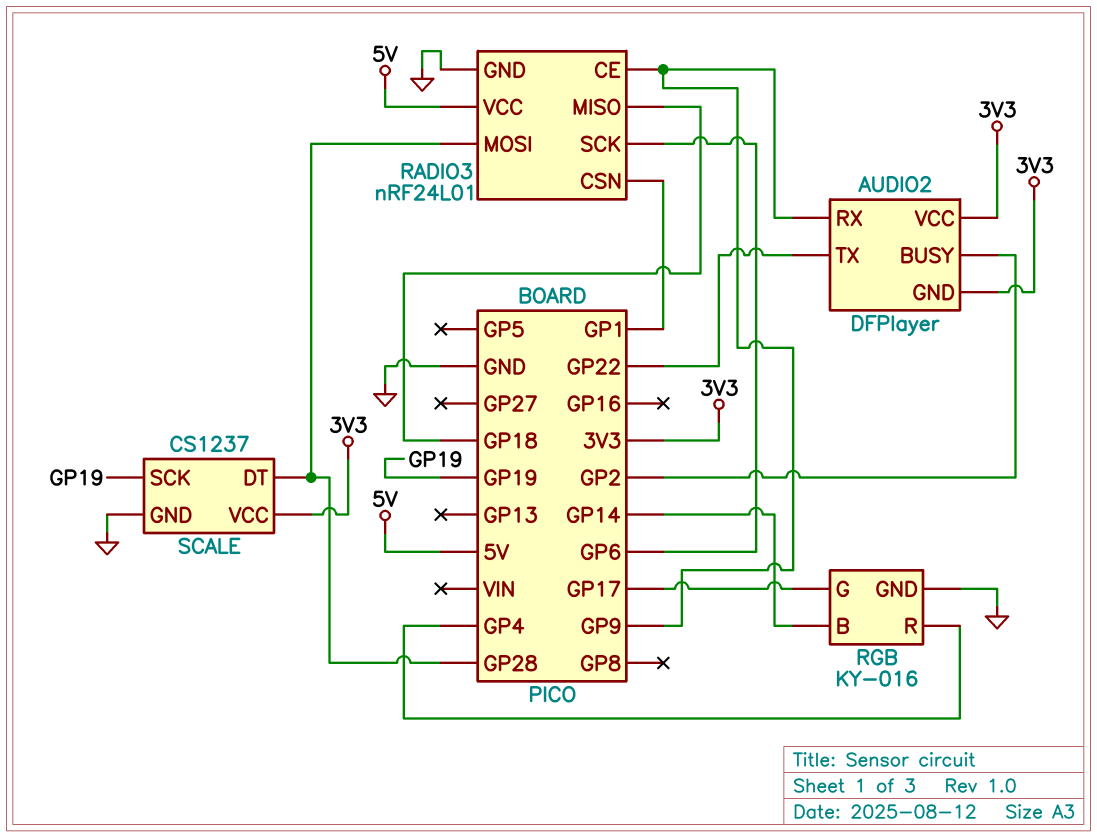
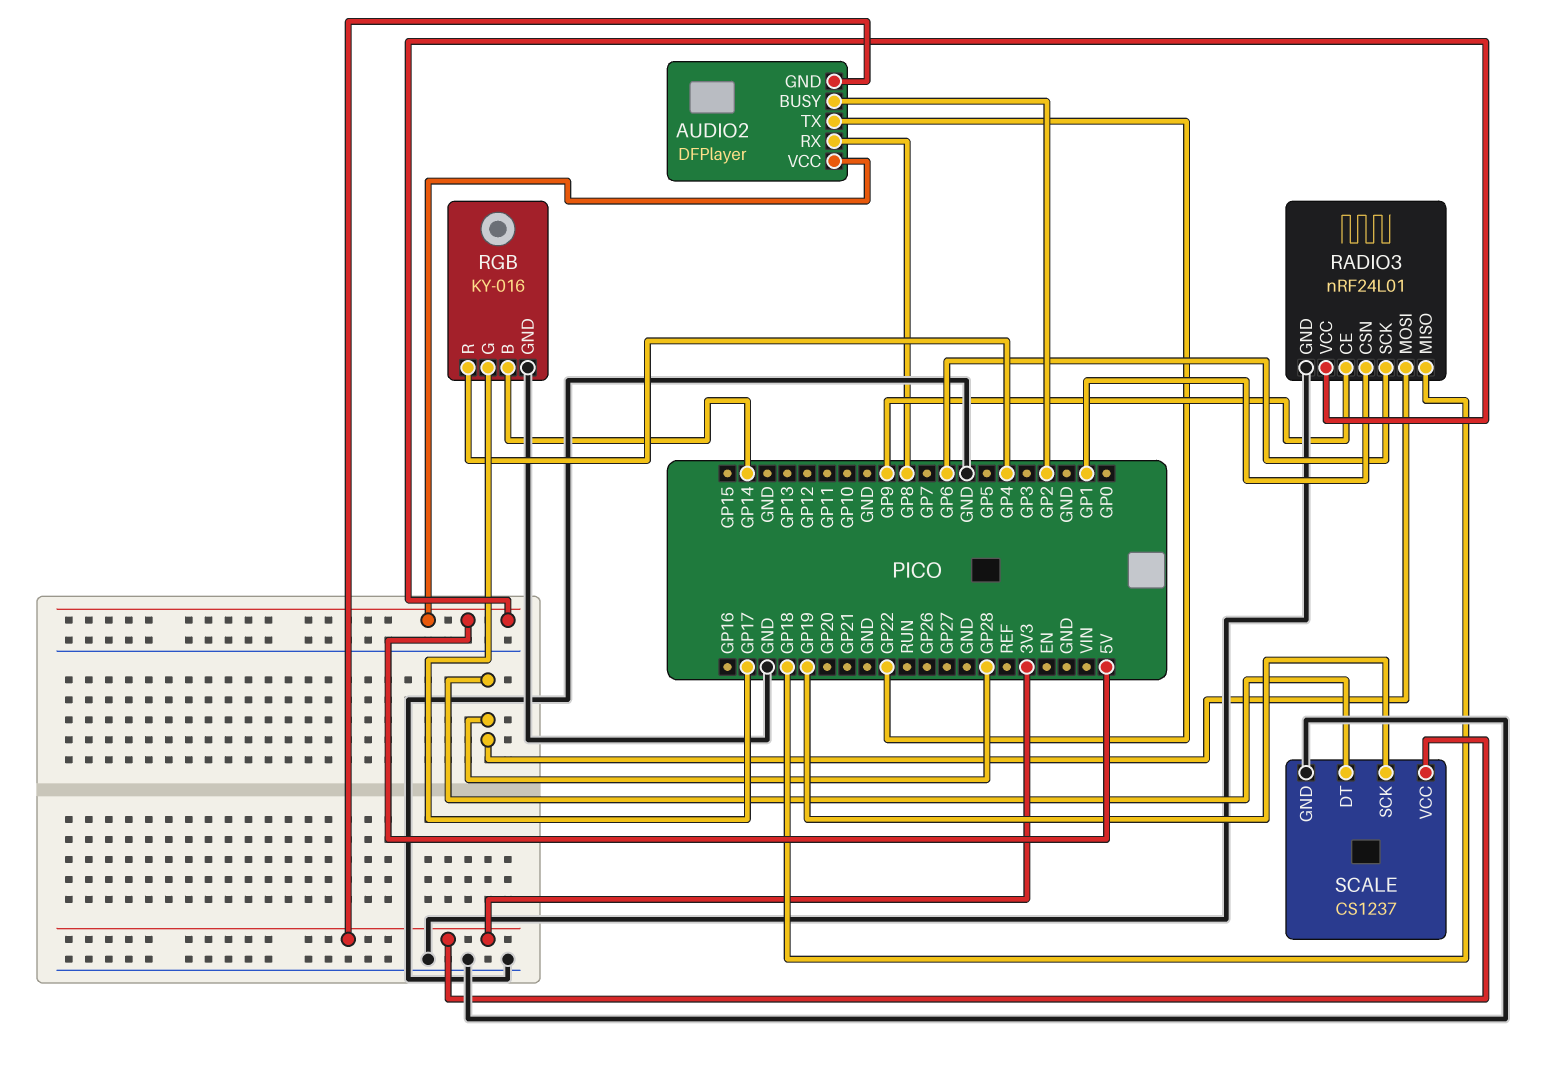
AUDIO2 pin RX: GP9 -> GP8
AUDIO2 pin VCC: 3V3 -> 5V

